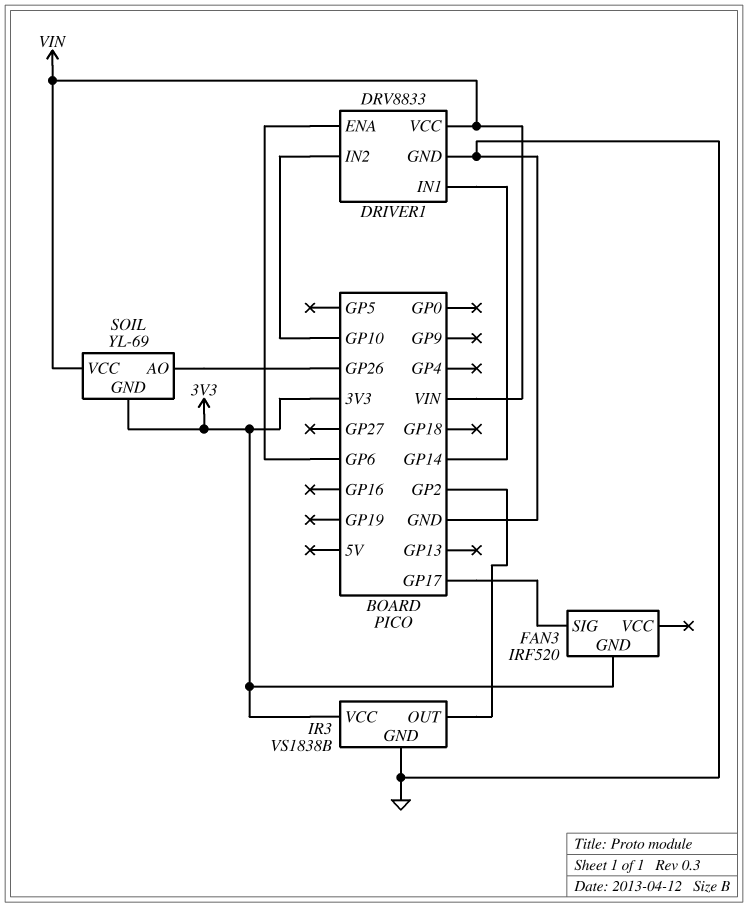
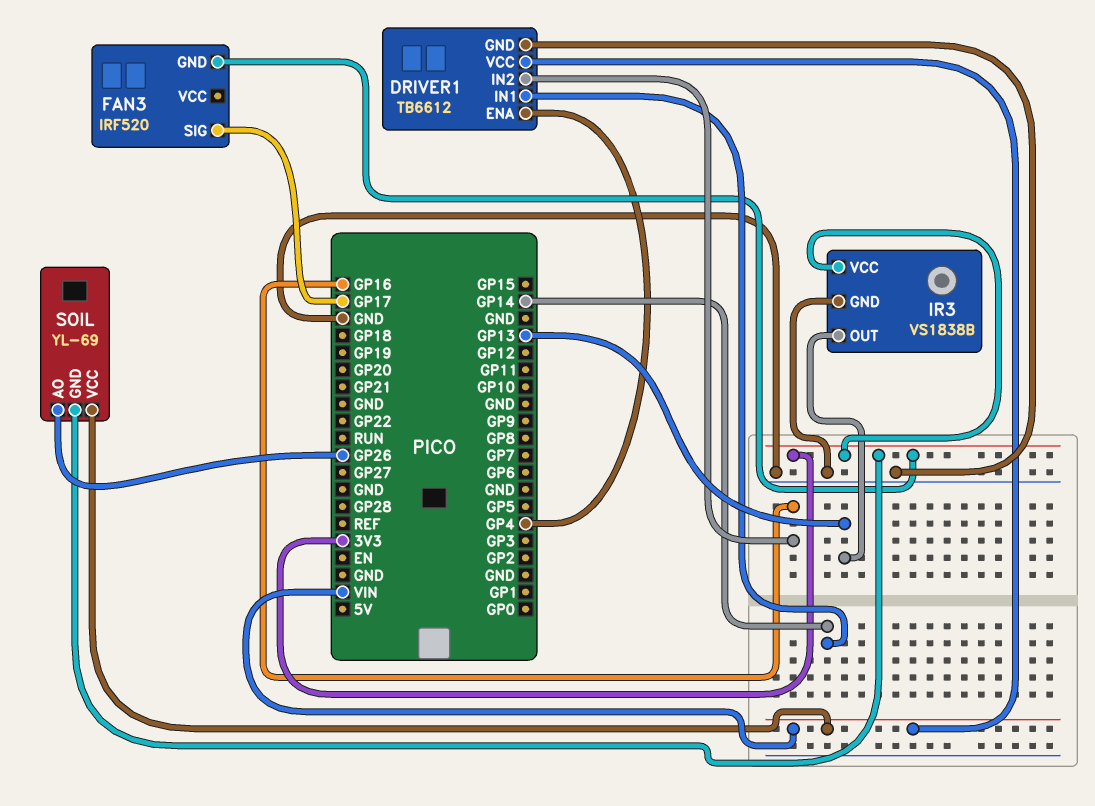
DRIVER1: DRV8833 -> TB6612
DRIVER1 pin ENA: GP6 -> GP4
DRIVER1 pin IN2: GP10 -> GP16
IR3 pin OUT: GP2 -> GP13

